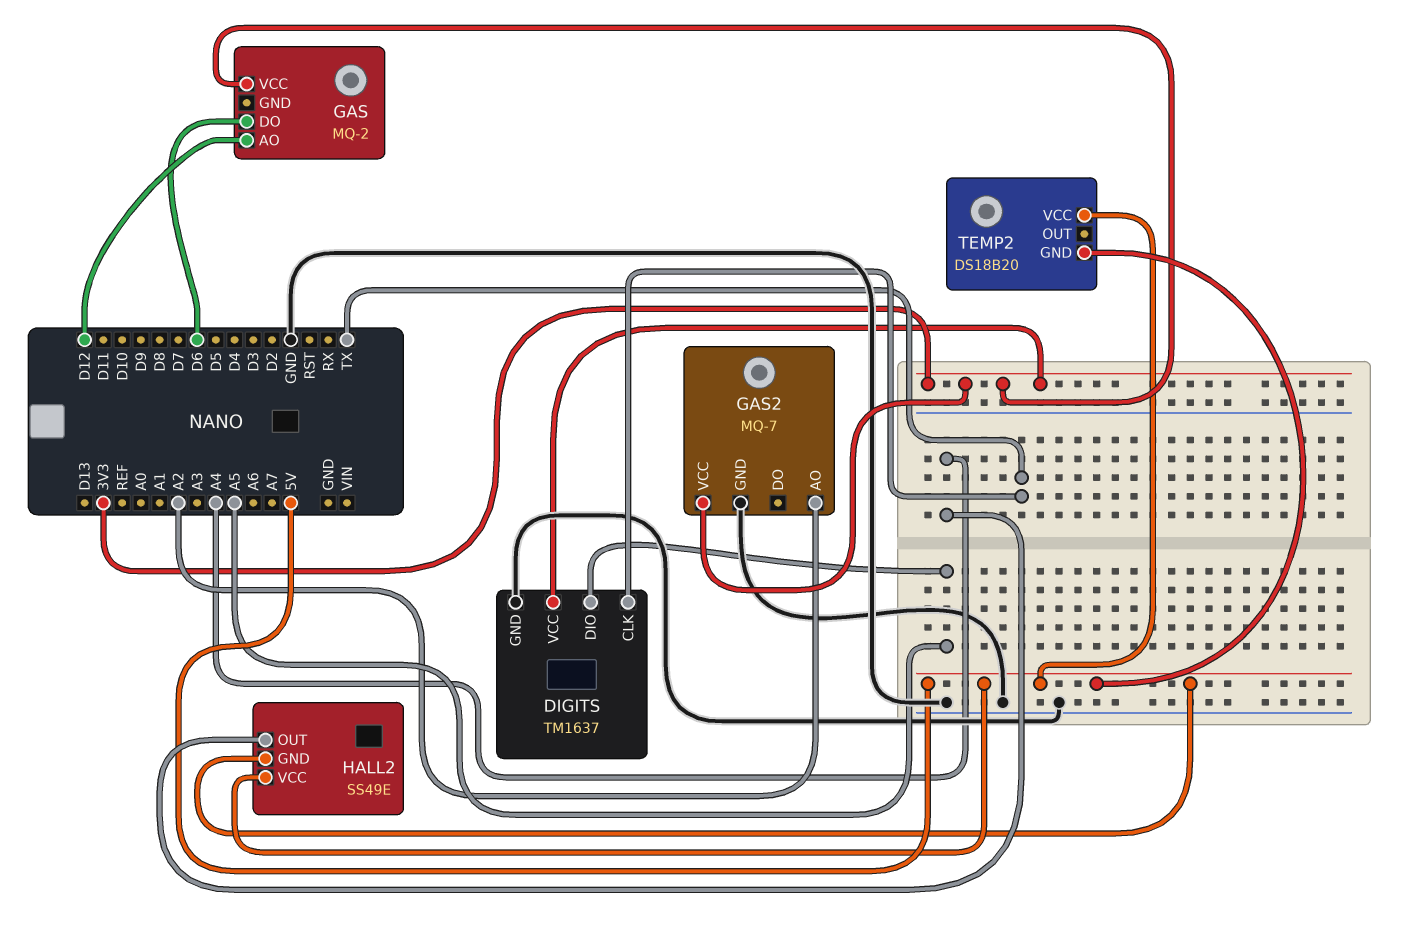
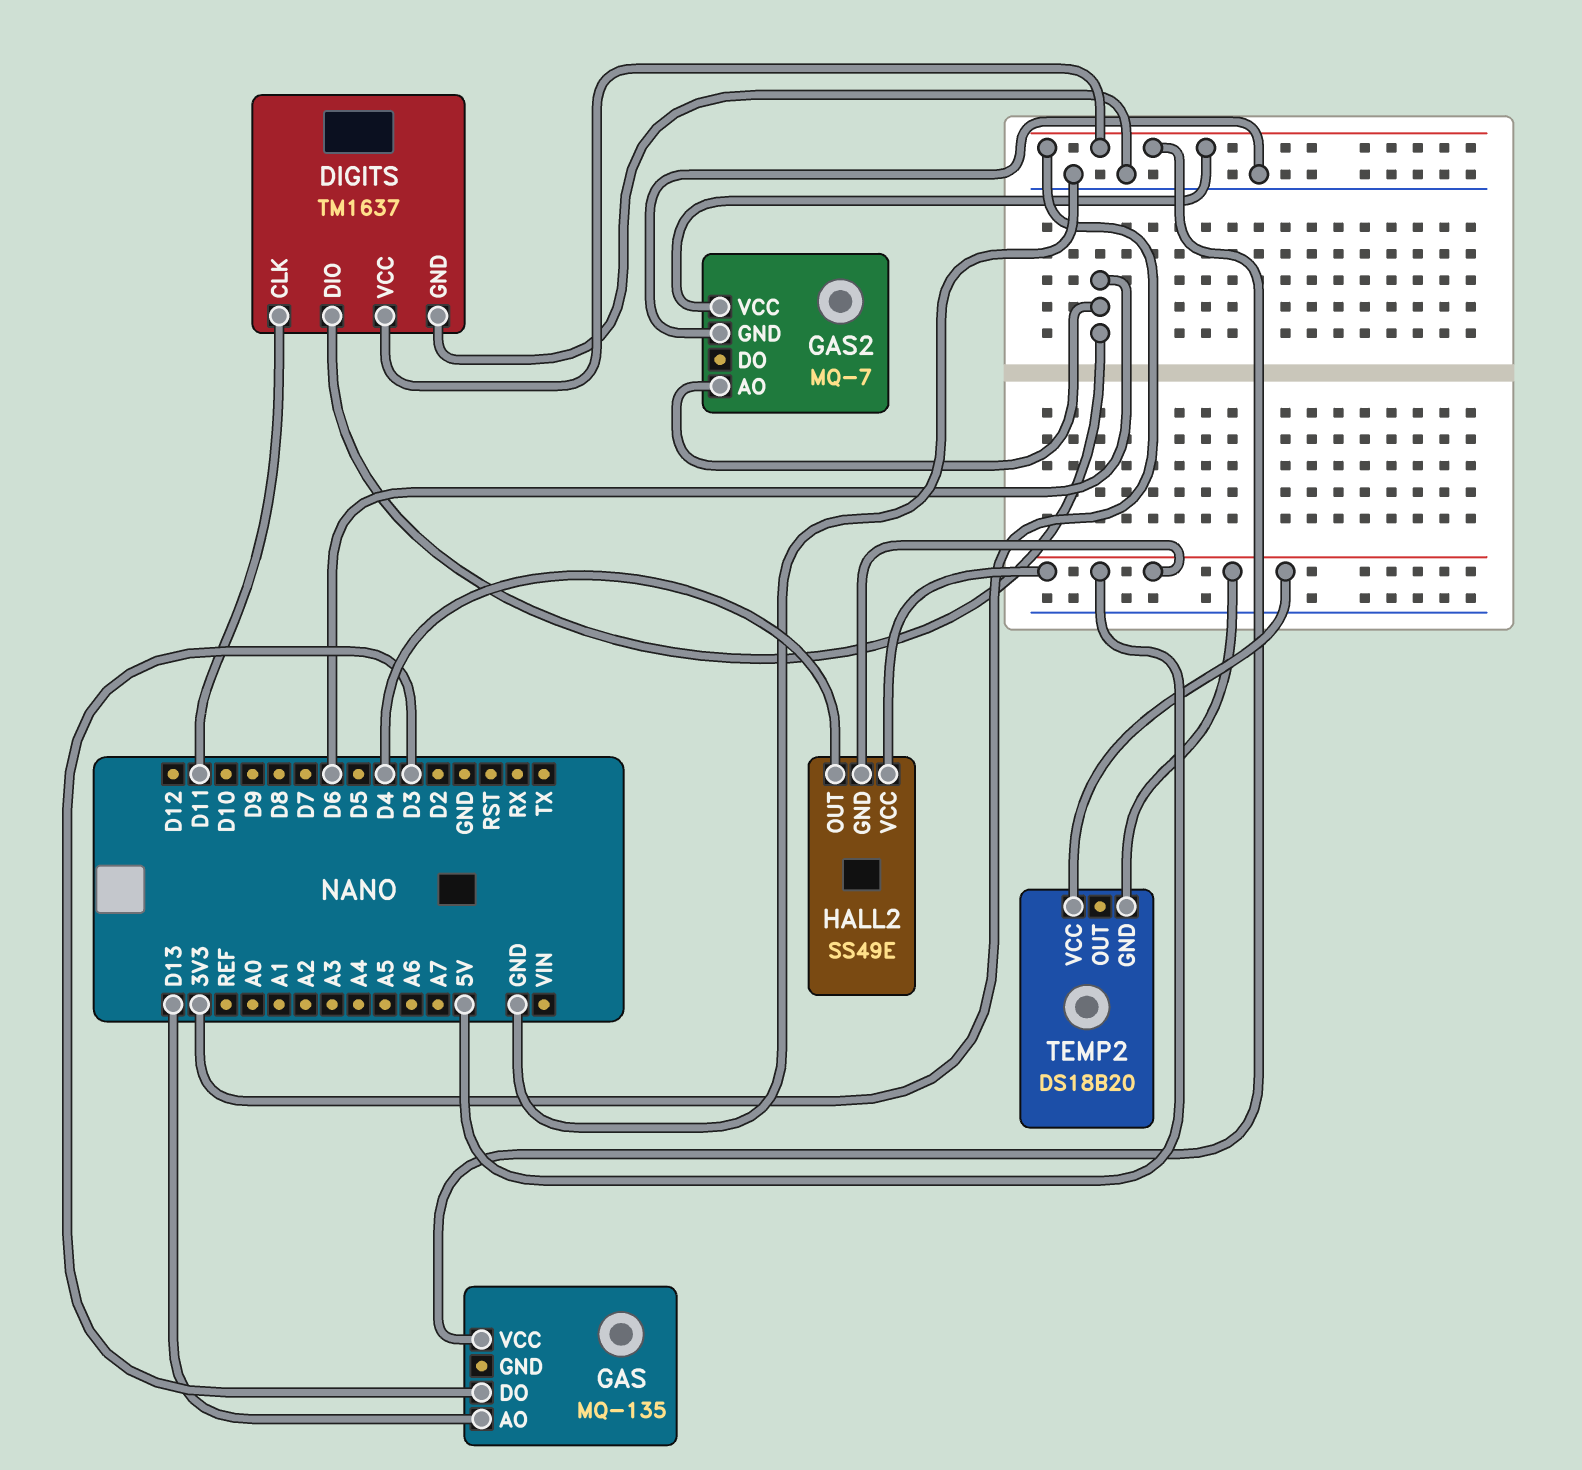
DIGITS pin CLK: TX -> D11
DIGITS pin DIO: A5 -> D6
GAS: MQ-2 -> MQ-135
GAS pin AO: D12 -> D13
GAS pin DO: D6 -> D3
GAS2 pin AO: A2 -> D6
HALL2 pin OUT: A4 -> D4

